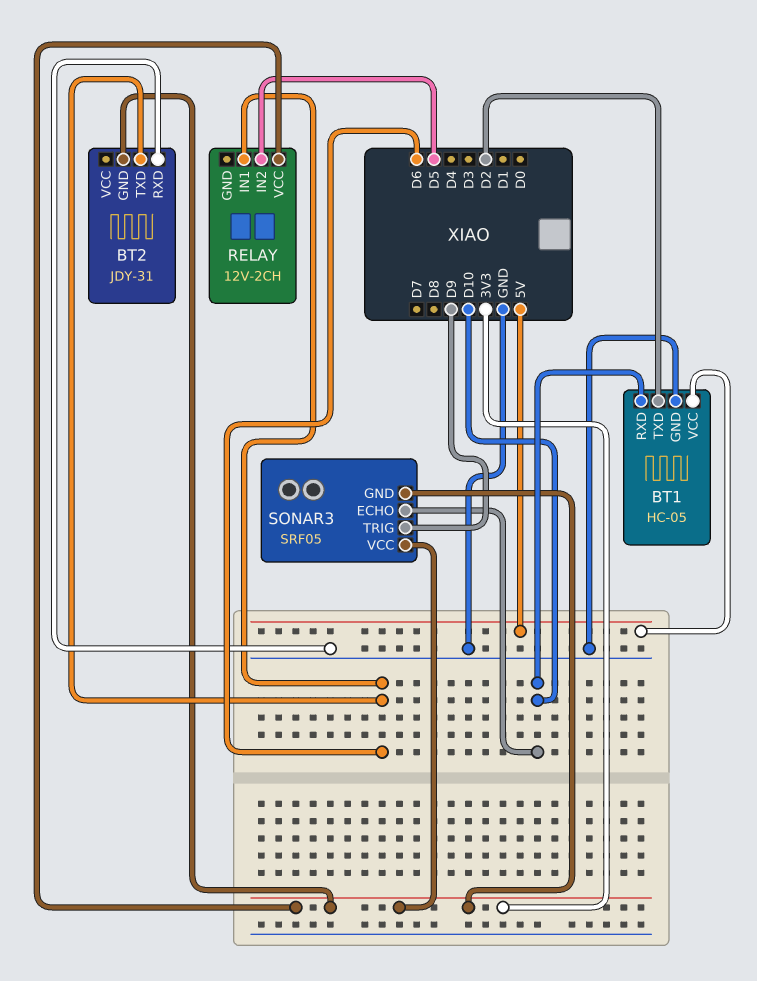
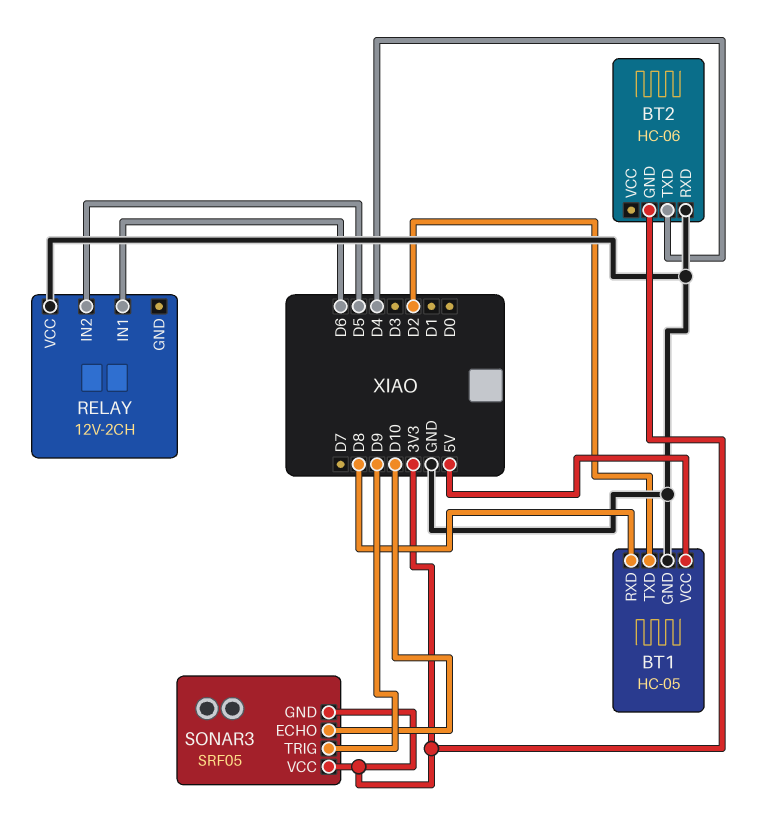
BT1 pin RXD: D10 -> D8
BT2: JDY-31 -> HC-06
BT2 pin TXD: D6 -> D4
RELAY pin VCC: 3V3 -> GND

